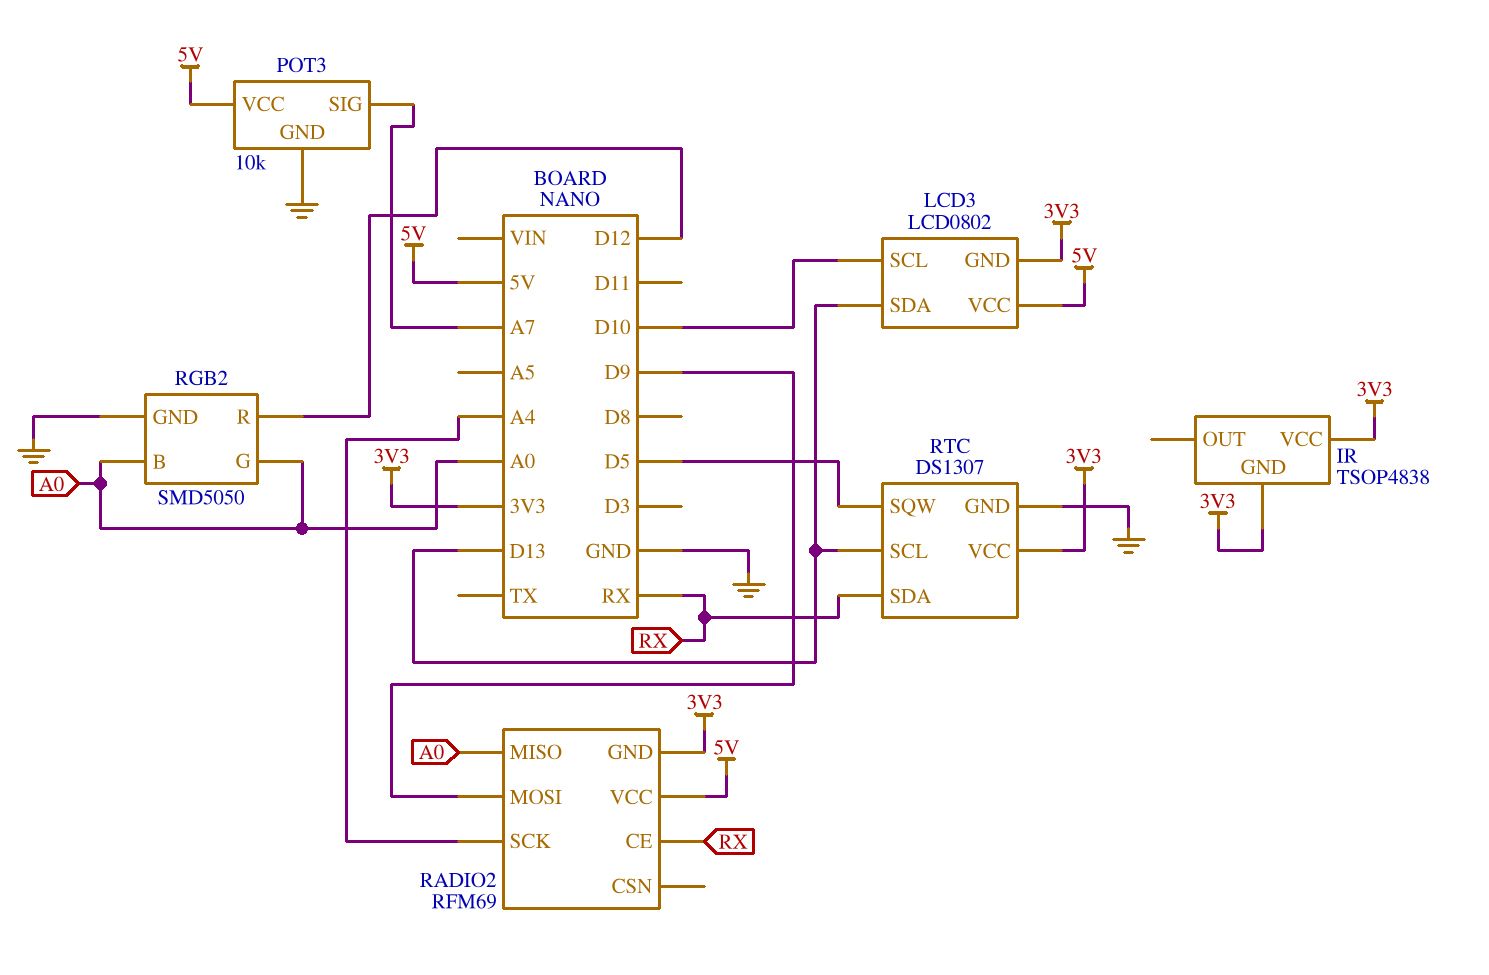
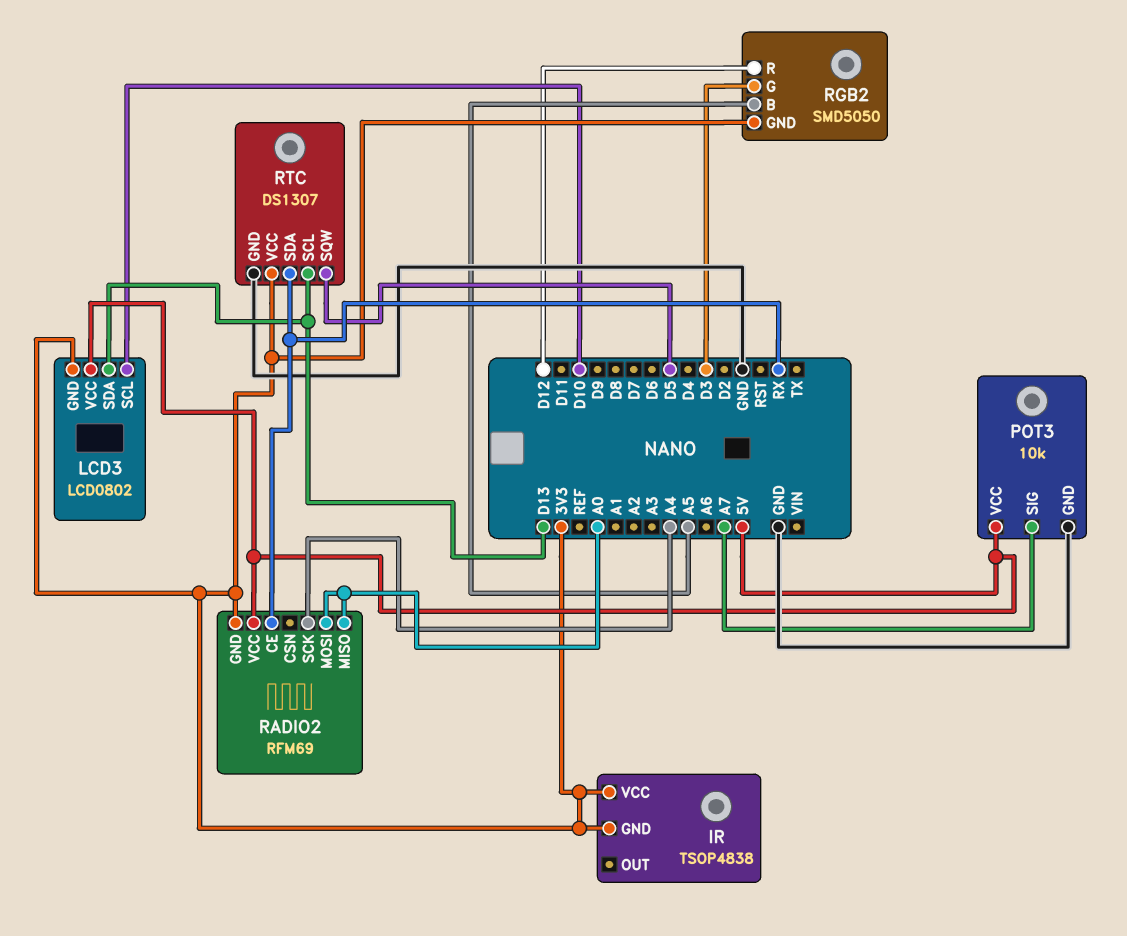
RADIO2 pin MOSI: D9 -> A0
RGB2 pin B: A0 -> A5
RGB2 pin G: A0 -> D3
RGB2 pin GND: GND -> 3V3

